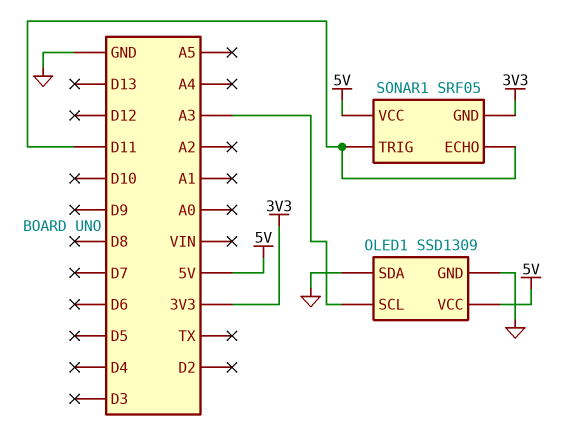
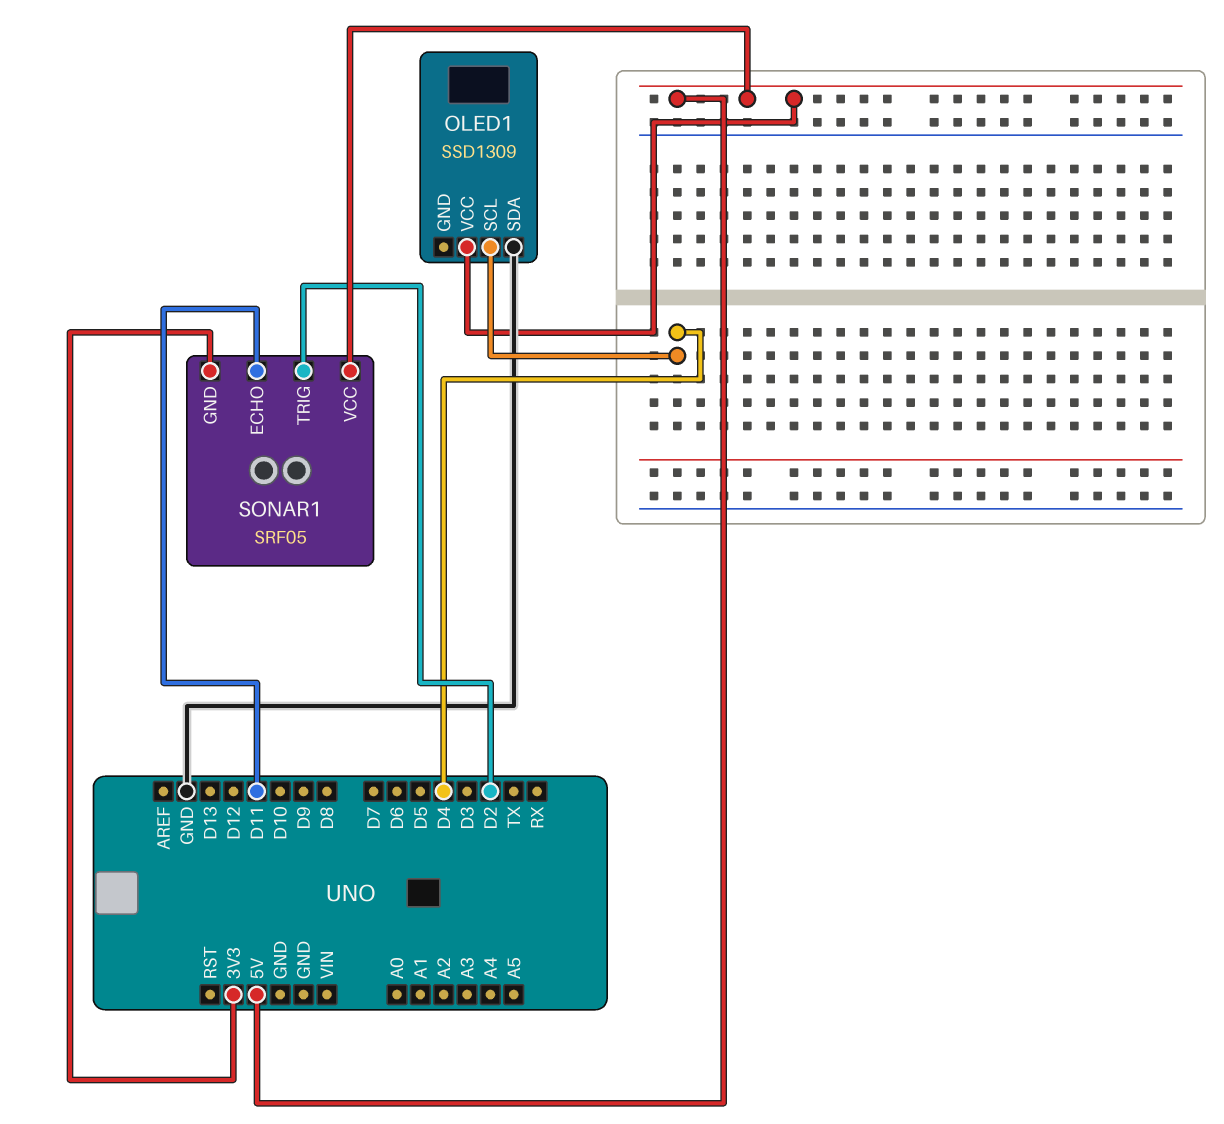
OLED1 pin GND: GND -> none
OLED1 pin SCL: A3 -> D4
SONAR1 pin TRIG: D11 -> D2

